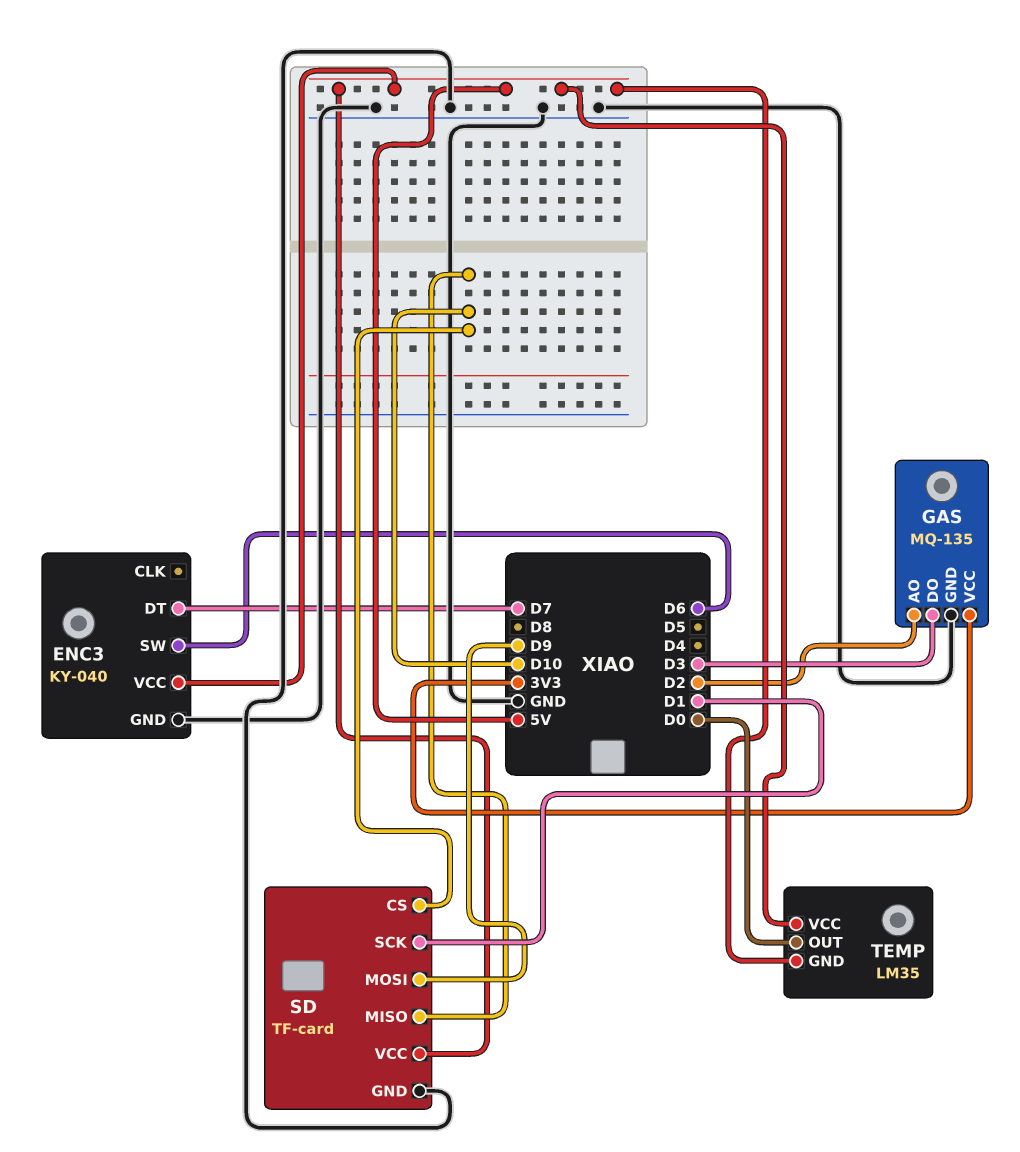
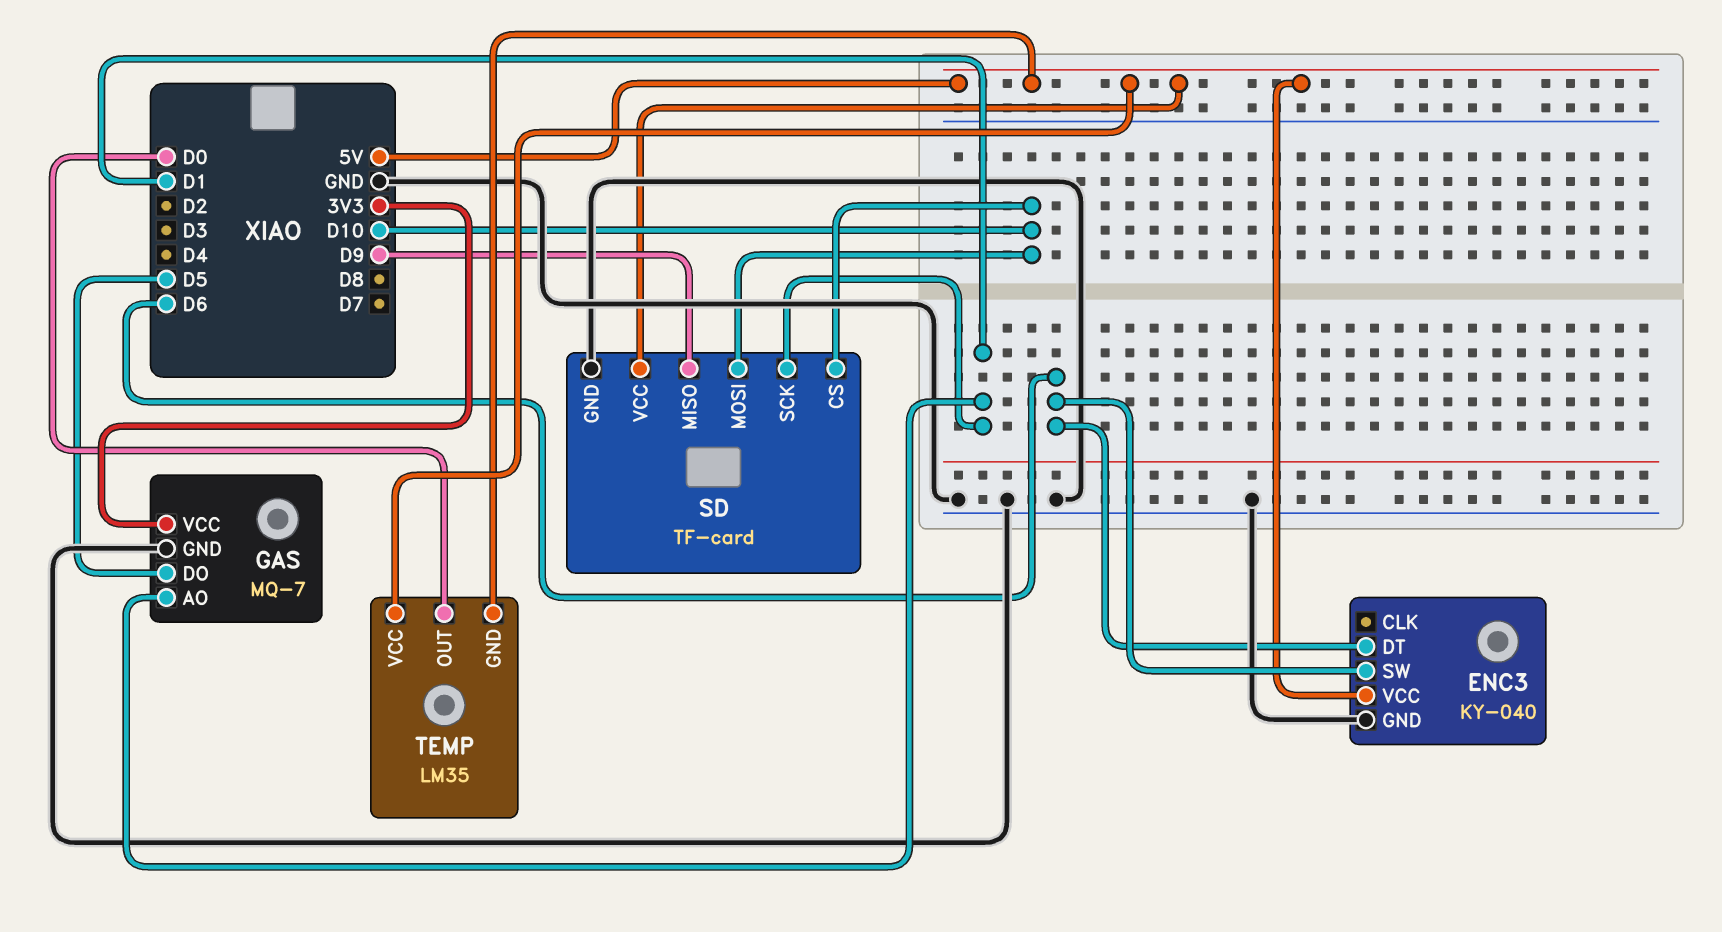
ENC3 pin DT: D7 -> D6
GAS: MQ-135 -> MQ-7
GAS pin AO: D2 -> D1
GAS pin DO: D3 -> D5
SD pin MISO: D10 -> D9
SD pin MOSI: D9 -> D10

